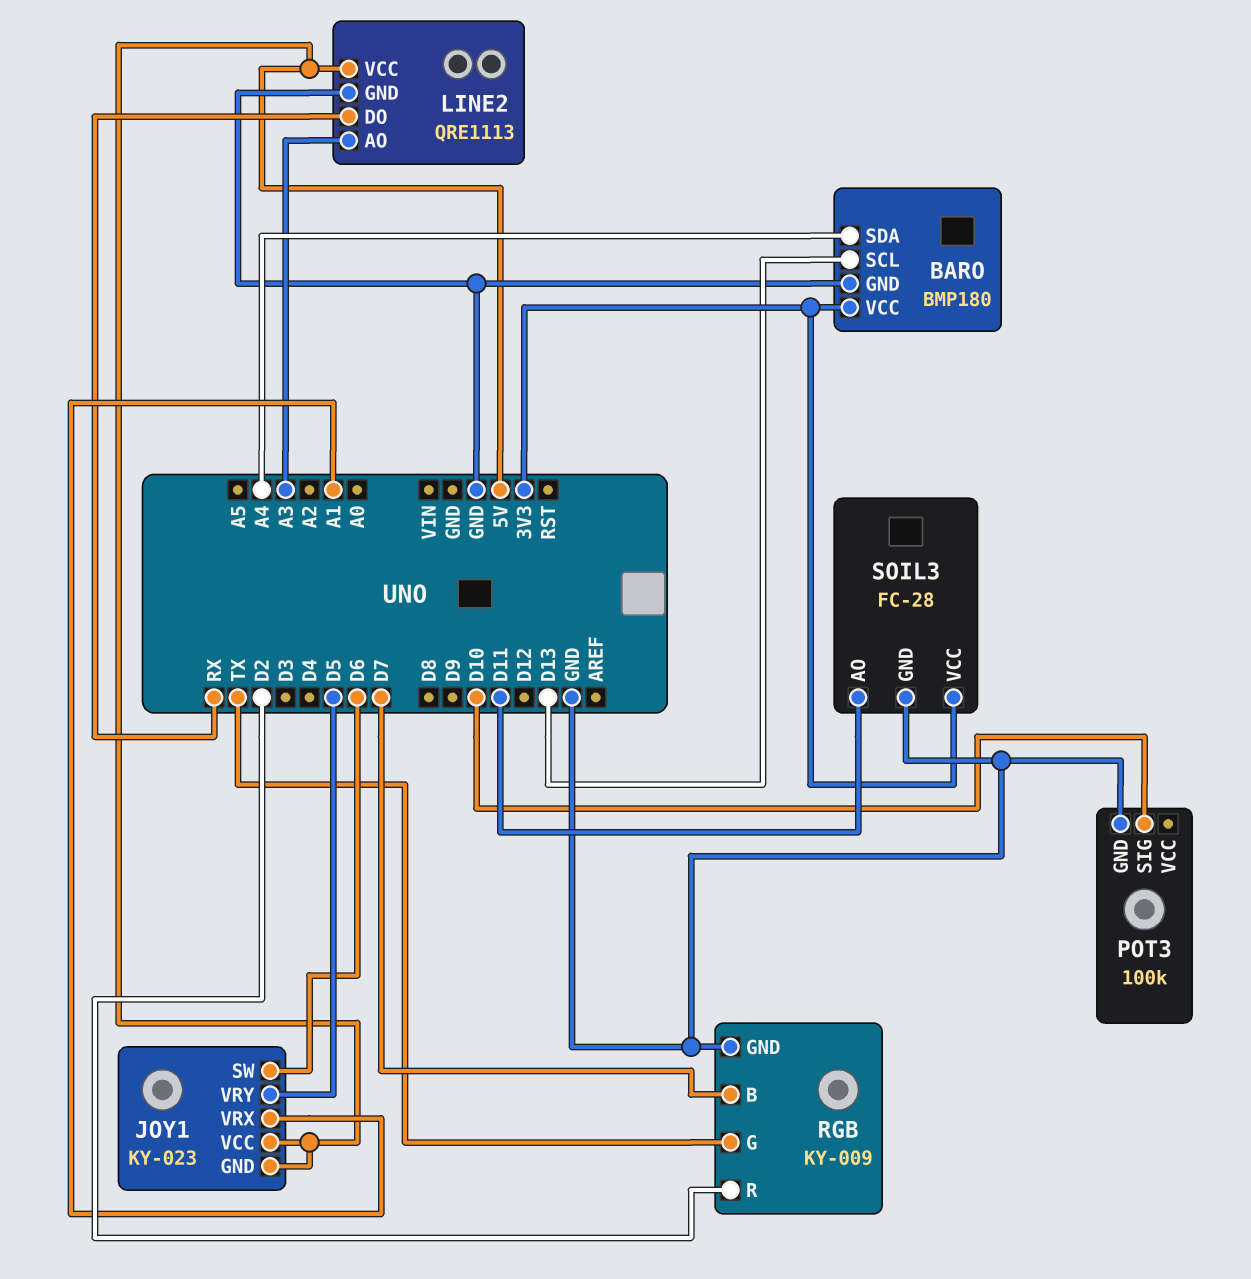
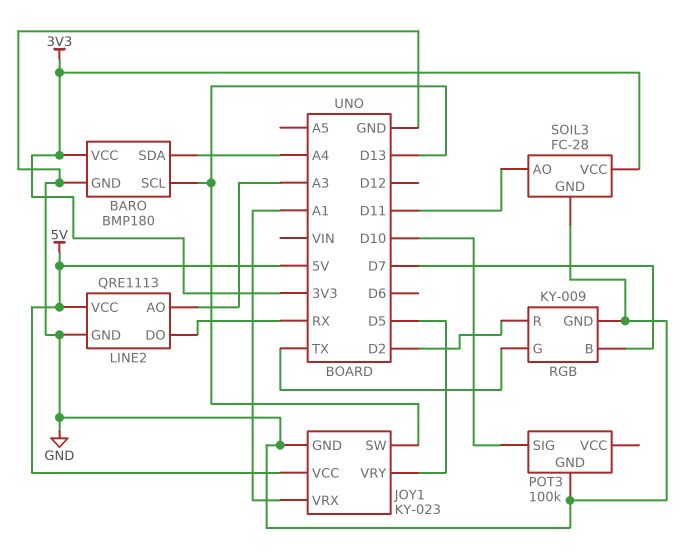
JOY1 pin GND: 5V -> GND
JOY1 pin SW: D6 -> D13

